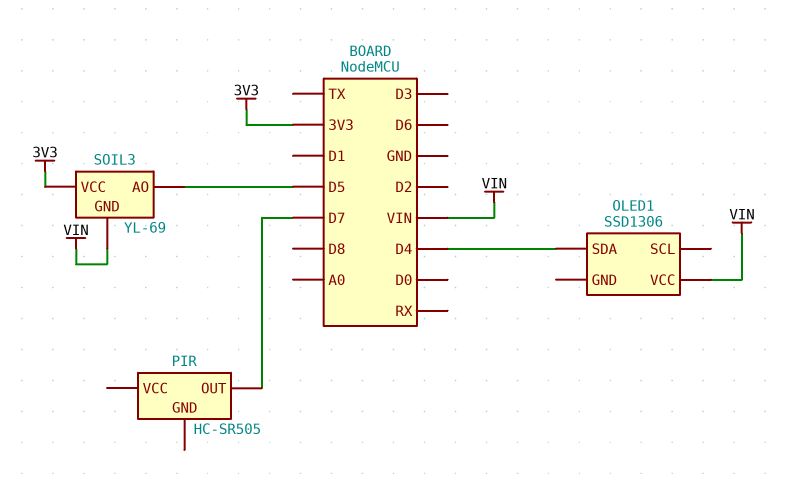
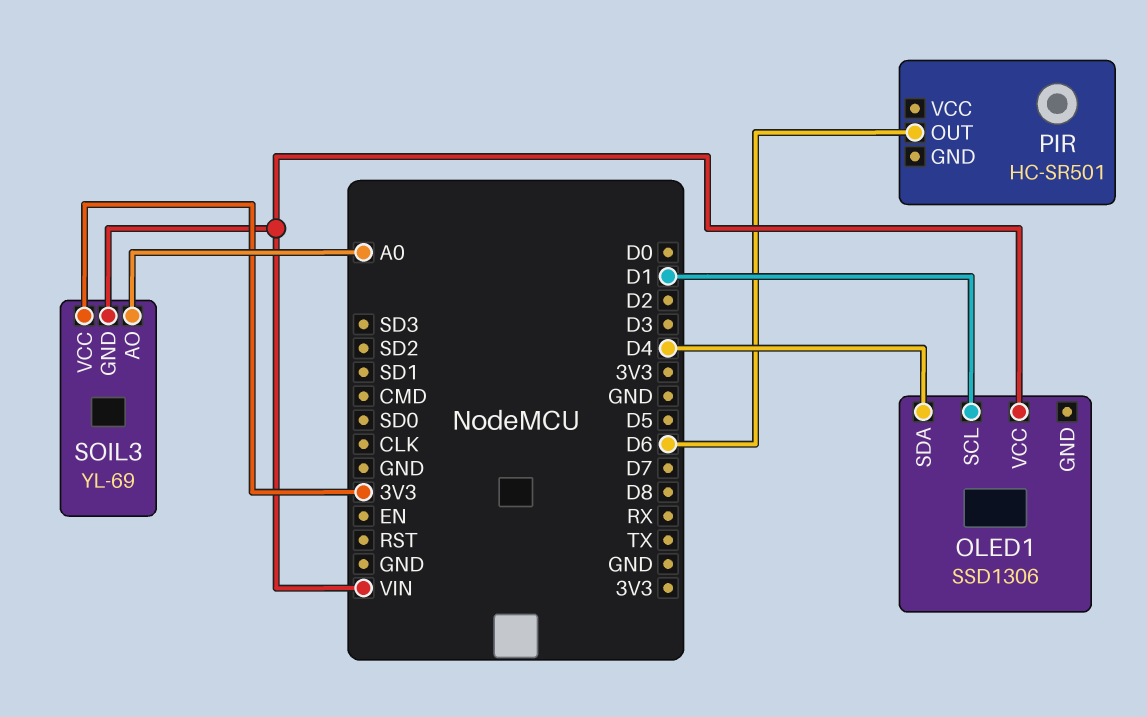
OLED1 pin SCL: none -> D1
PIR: HC-SR505 -> HC-SR501
PIR pin OUT: D7 -> D6
SOIL3 pin AO: D5 -> A0

